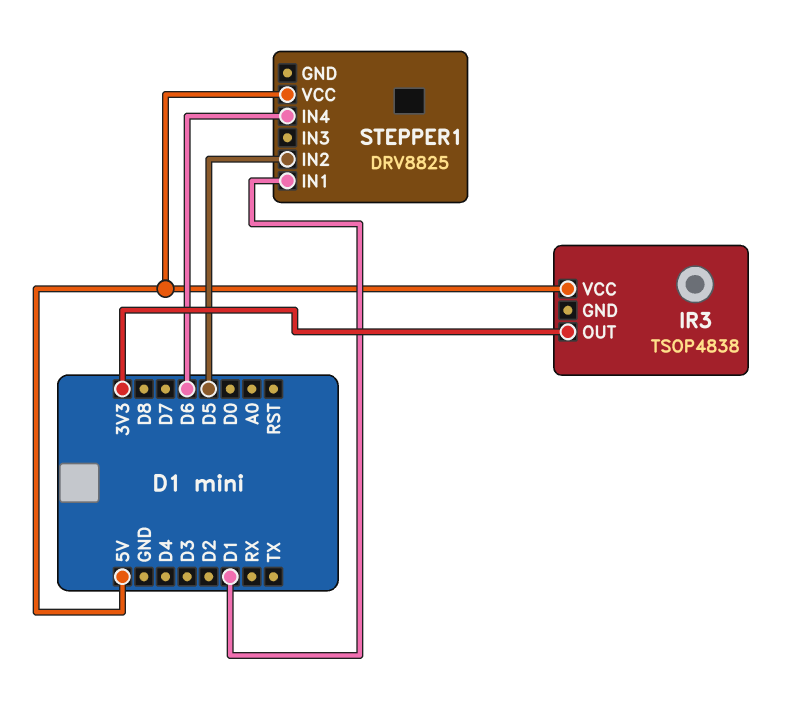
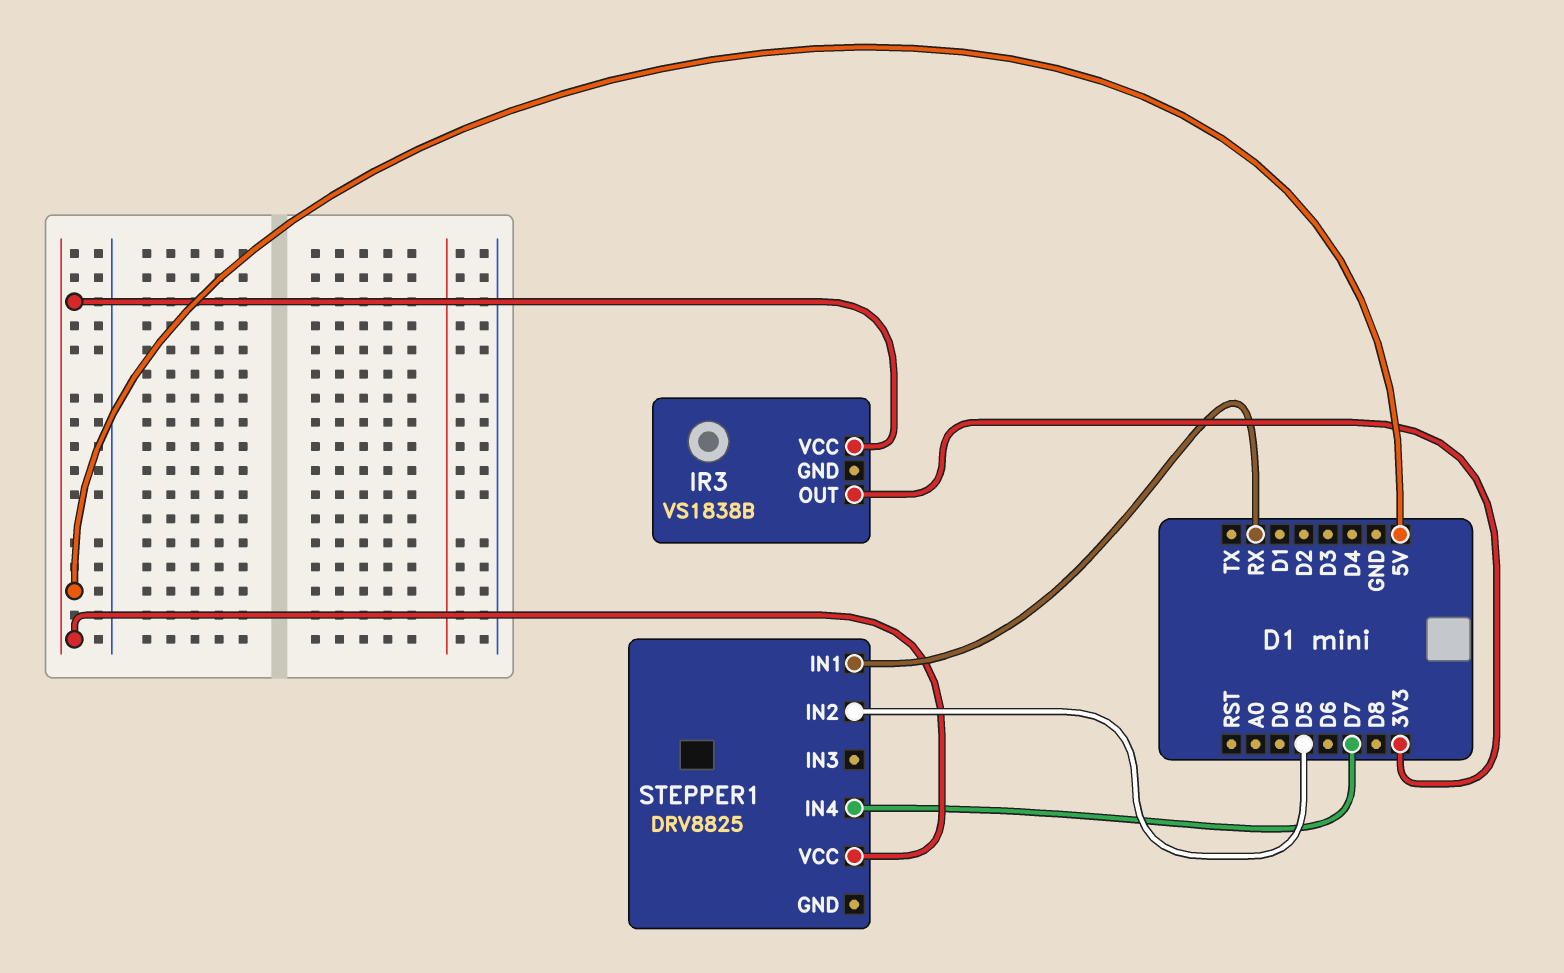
IR3: TSOP4838 -> VS1838B
STEPPER1 pin IN1: D1 -> RX
STEPPER1 pin IN4: D6 -> D7

